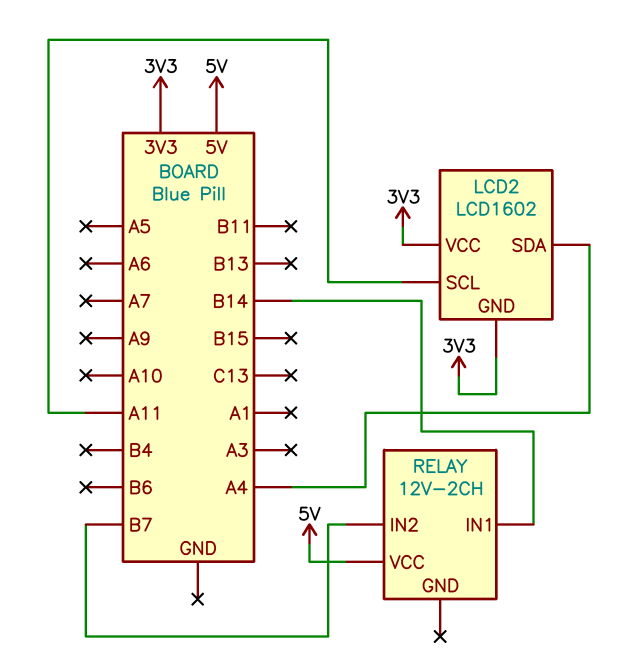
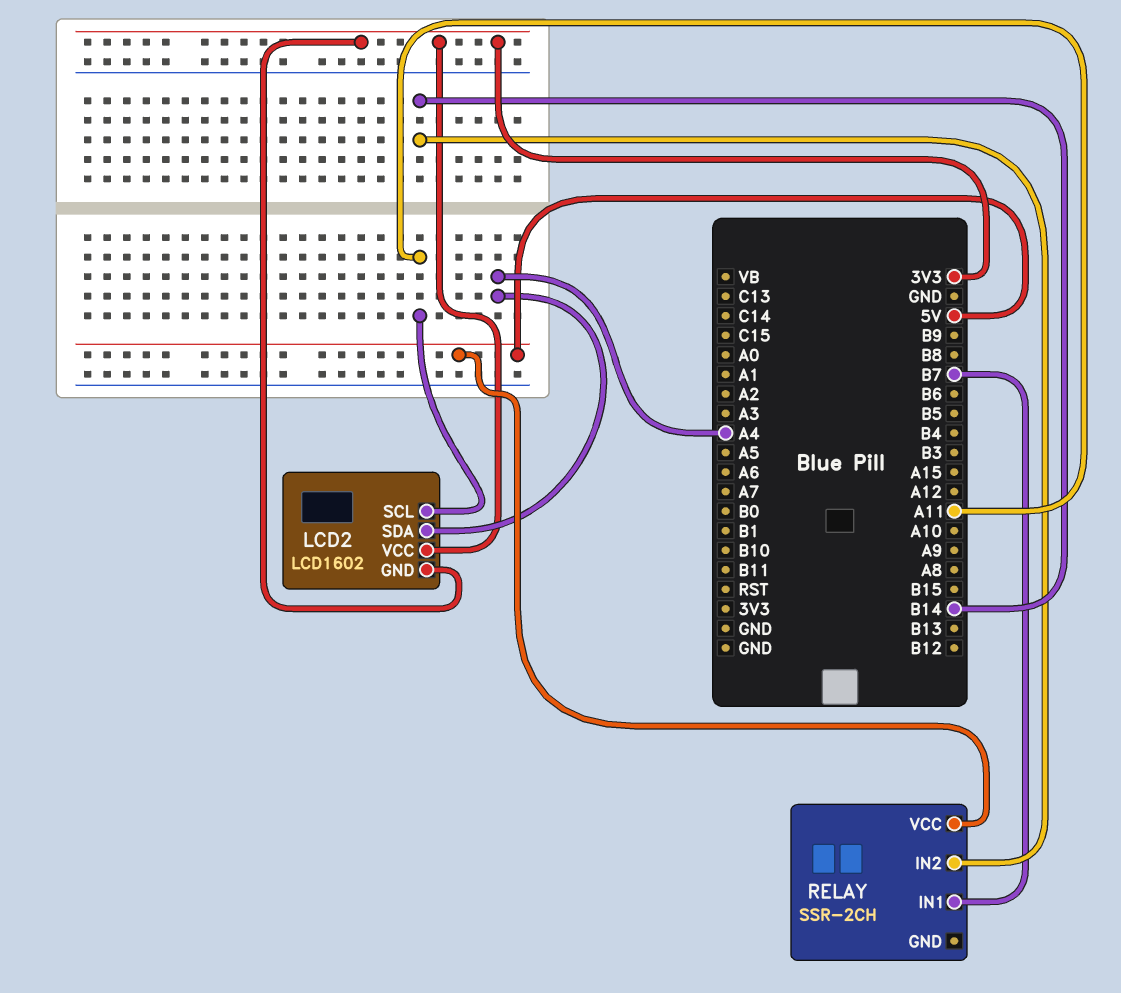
RELAY: 12V-2CH -> SSR-2CH
RELAY pin IN1: B14 -> B7
RELAY pin IN2: B7 -> B14

